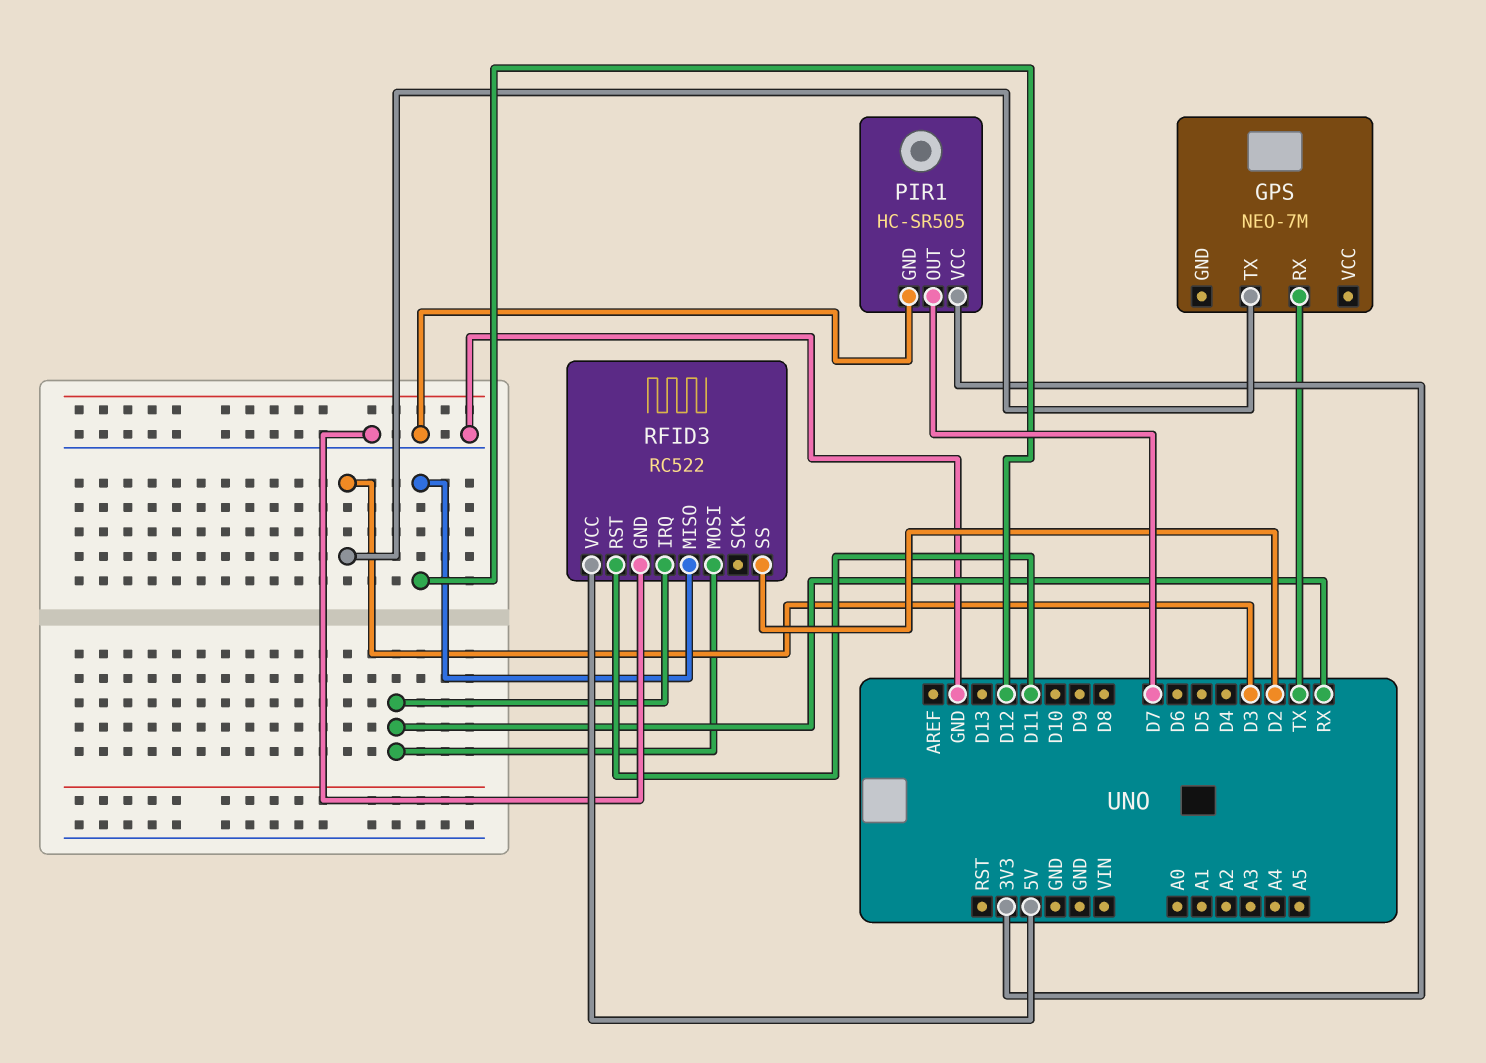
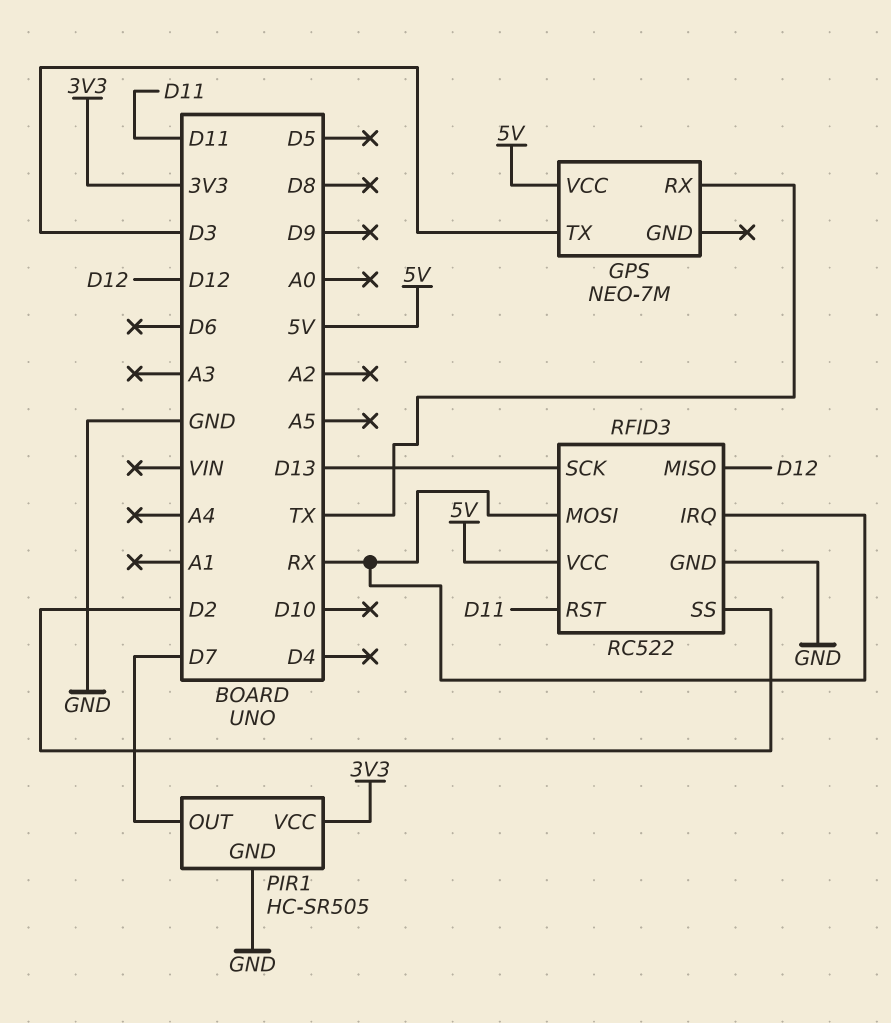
GPS pin VCC: none -> 5V
RFID3 pin SCK: none -> D13

